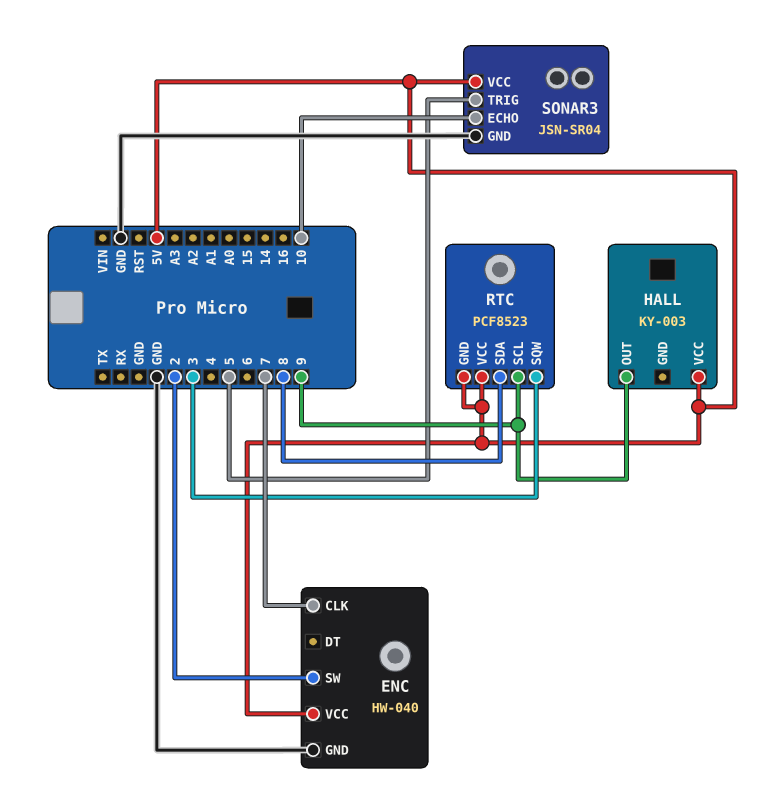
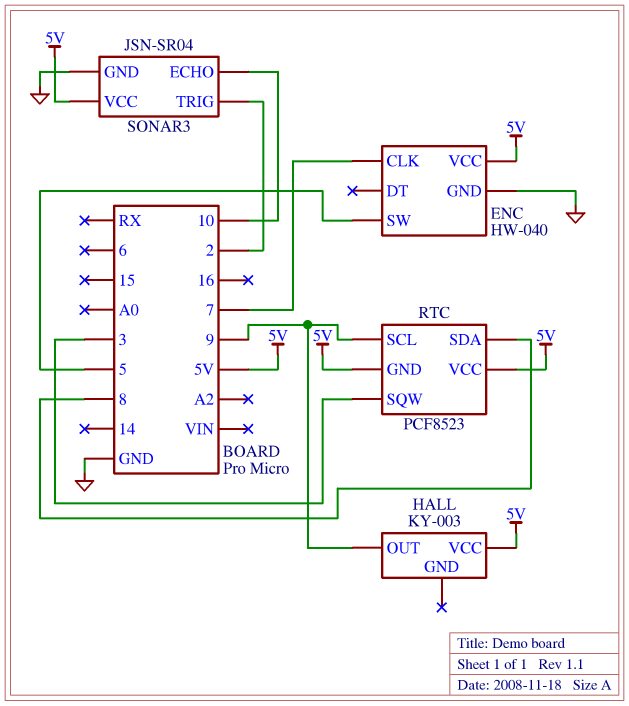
ENC pin SW: 2 -> 5
SONAR3 pin TRIG: 5 -> 2

